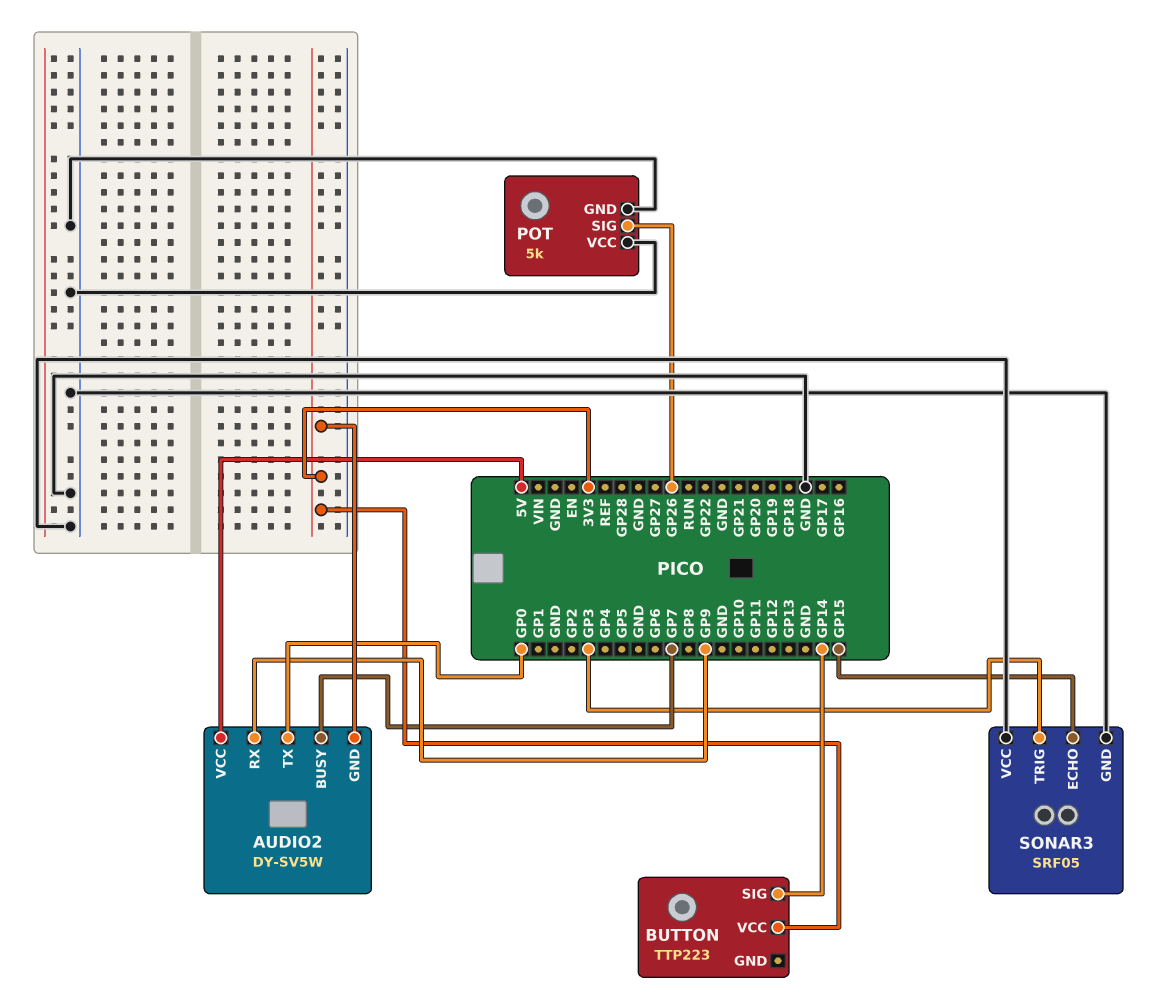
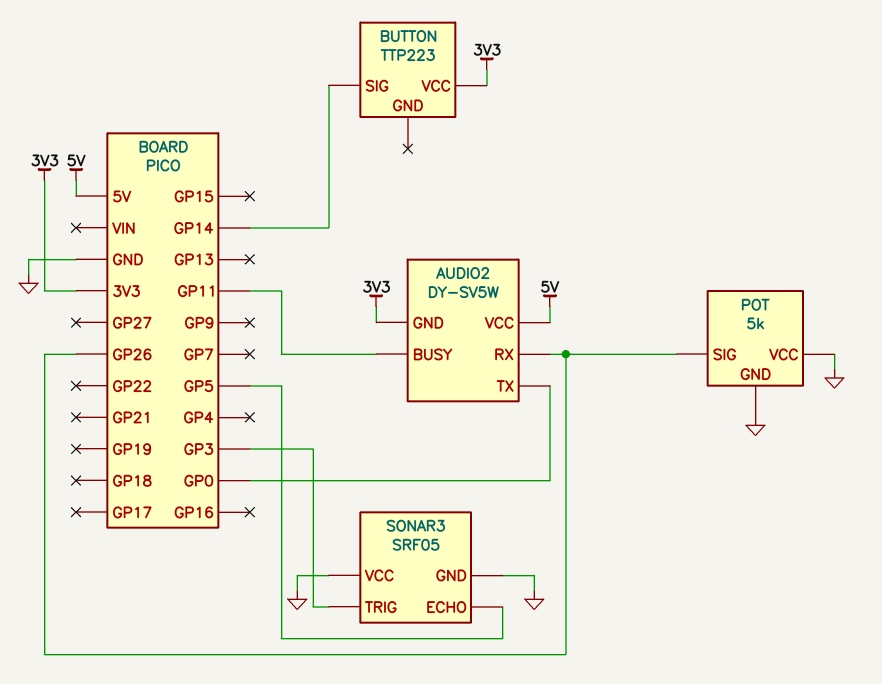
AUDIO2 pin BUSY: GP7 -> GP11
AUDIO2 pin RX: GP9 -> GP26
SONAR3 pin ECHO: GP15 -> GP5

